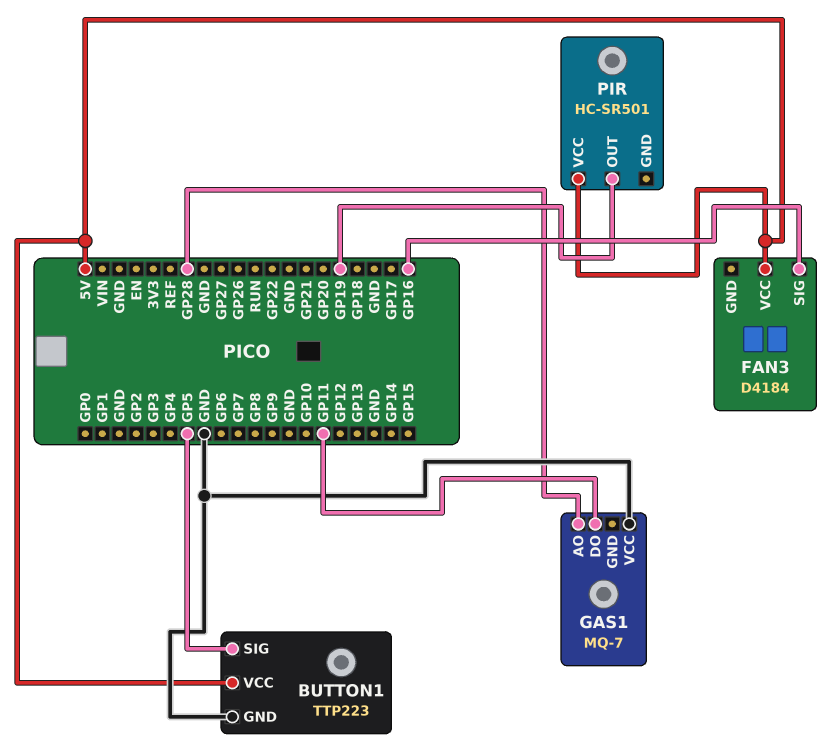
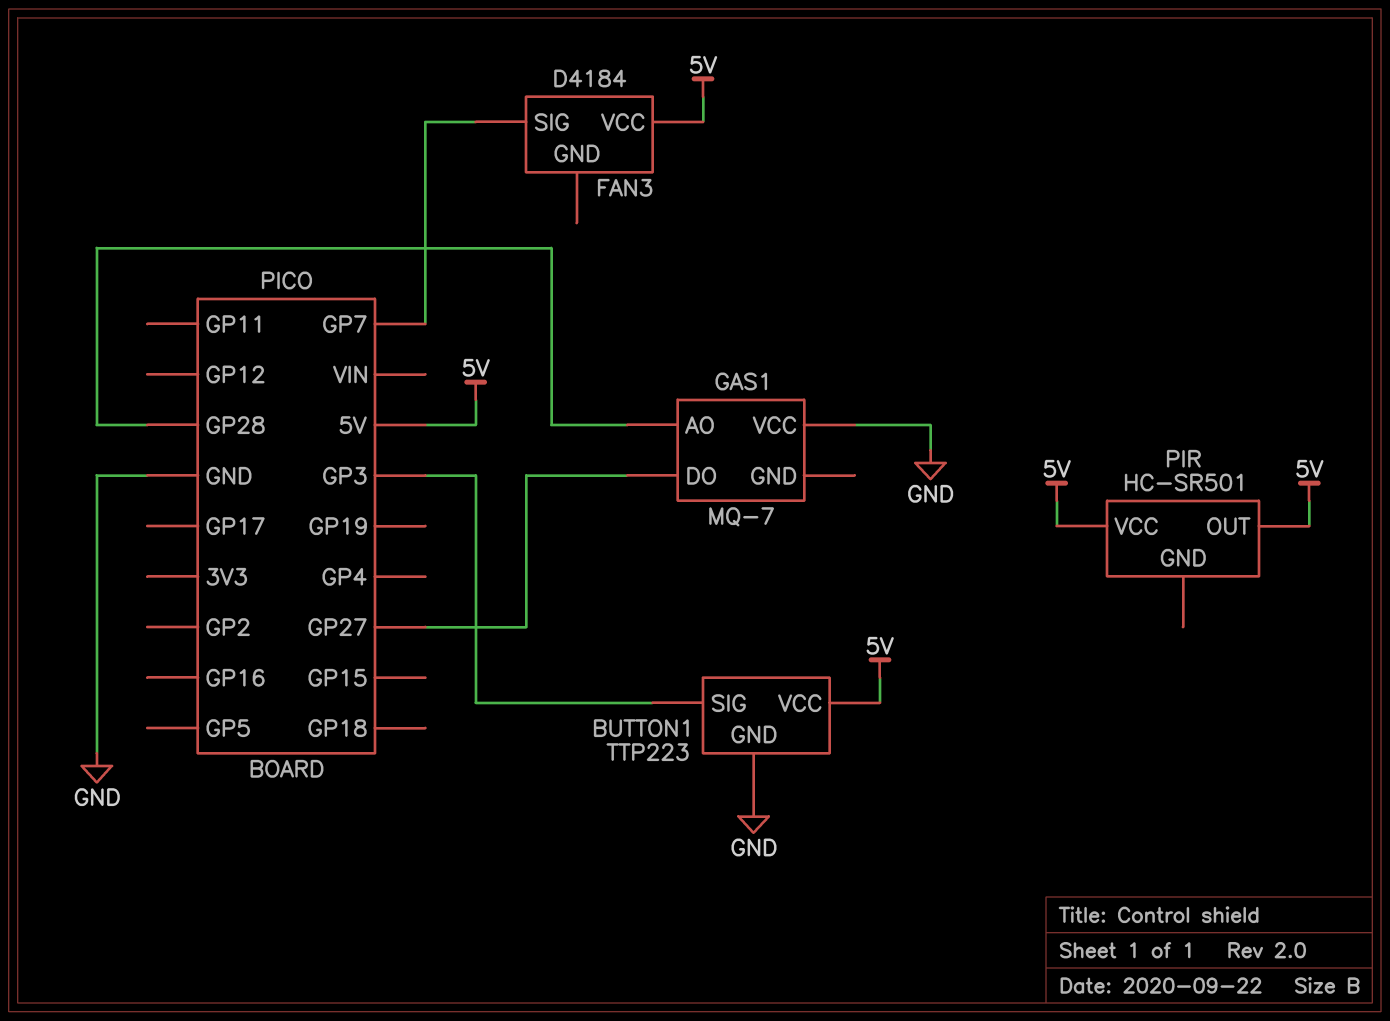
BUTTON1 pin SIG: GP5 -> GP3
FAN3 pin SIG: GP16 -> GP7
GAS1 pin DO: GP11 -> GP27
PIR pin OUT: GP19 -> 5V

